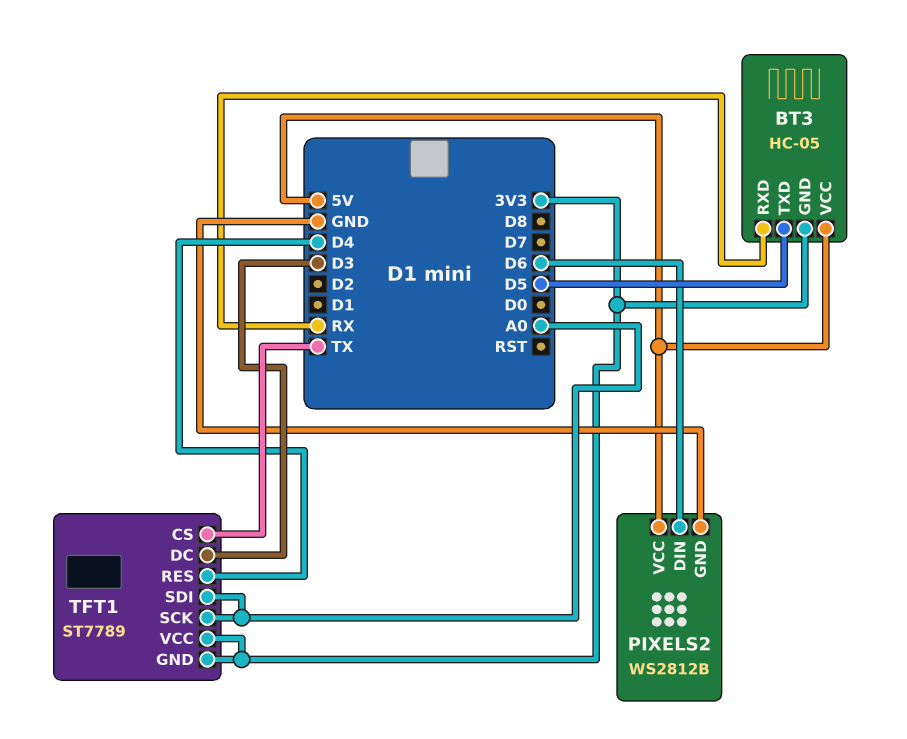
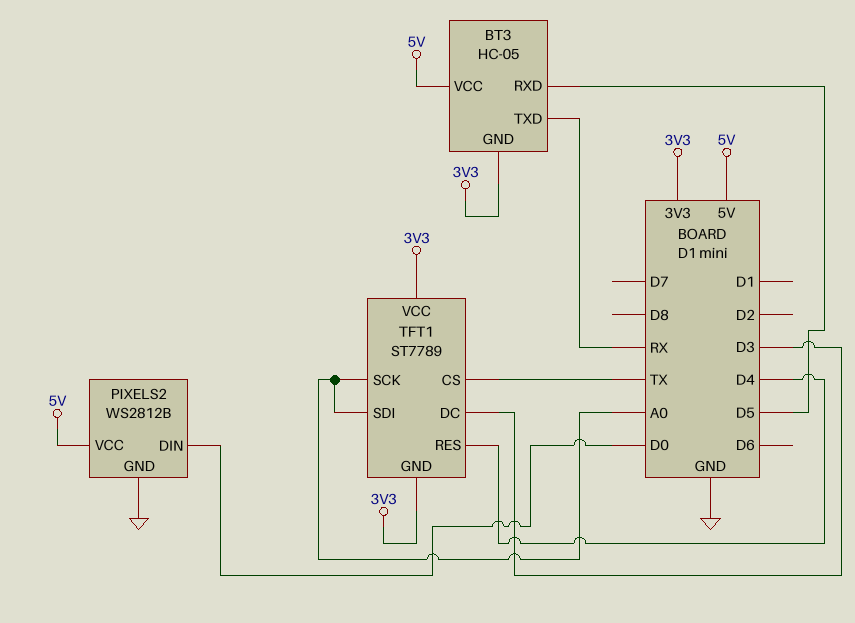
BT3 pin RXD: RX -> D5
BT3 pin TXD: D5 -> RX
PIXELS2 pin DIN: D6 -> D0

